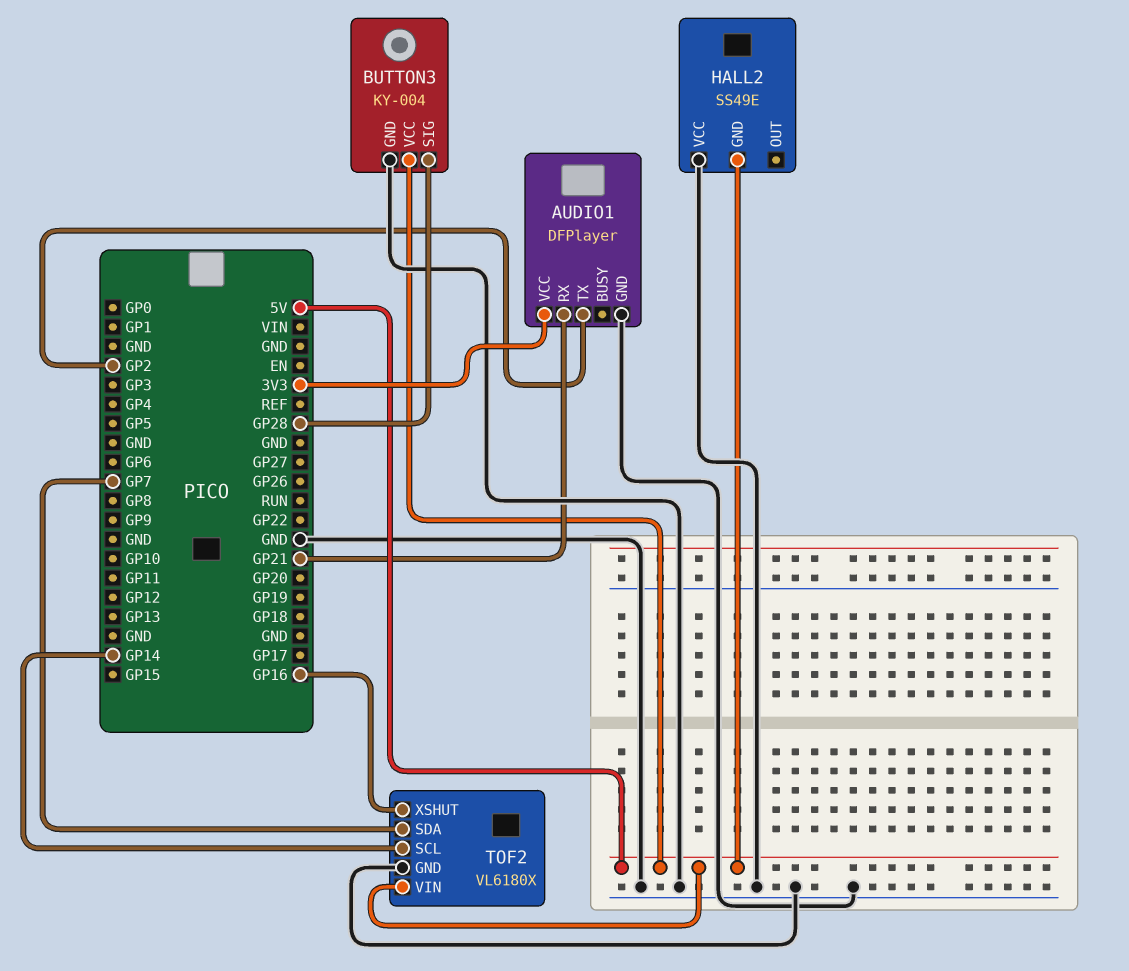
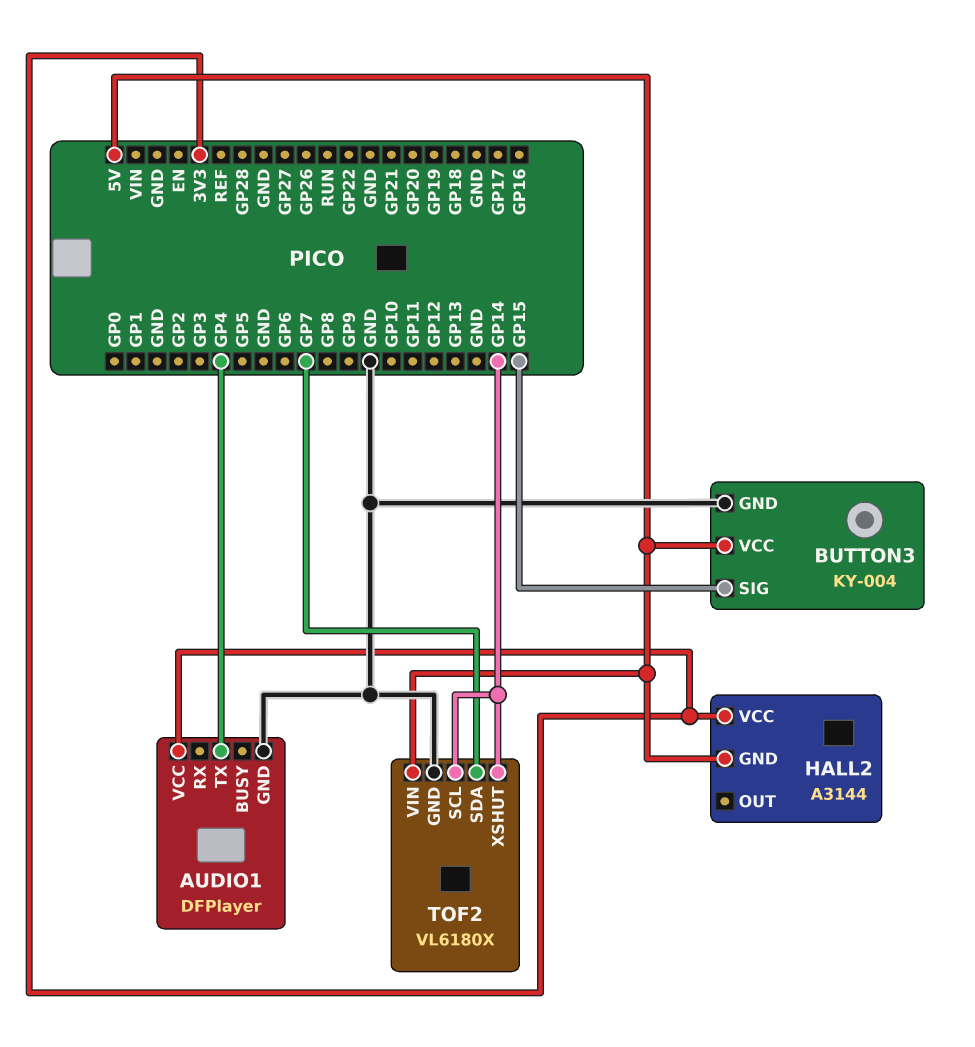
AUDIO1 pin RX: GP21 -> none
AUDIO1 pin TX: GP2 -> GP4
BUTTON3 pin SIG: GP28 -> GP15
HALL2: SS49E -> A3144
HALL2 pin VCC: GND -> 3V3
TOF2 pin XSHUT: GP16 -> GP14

